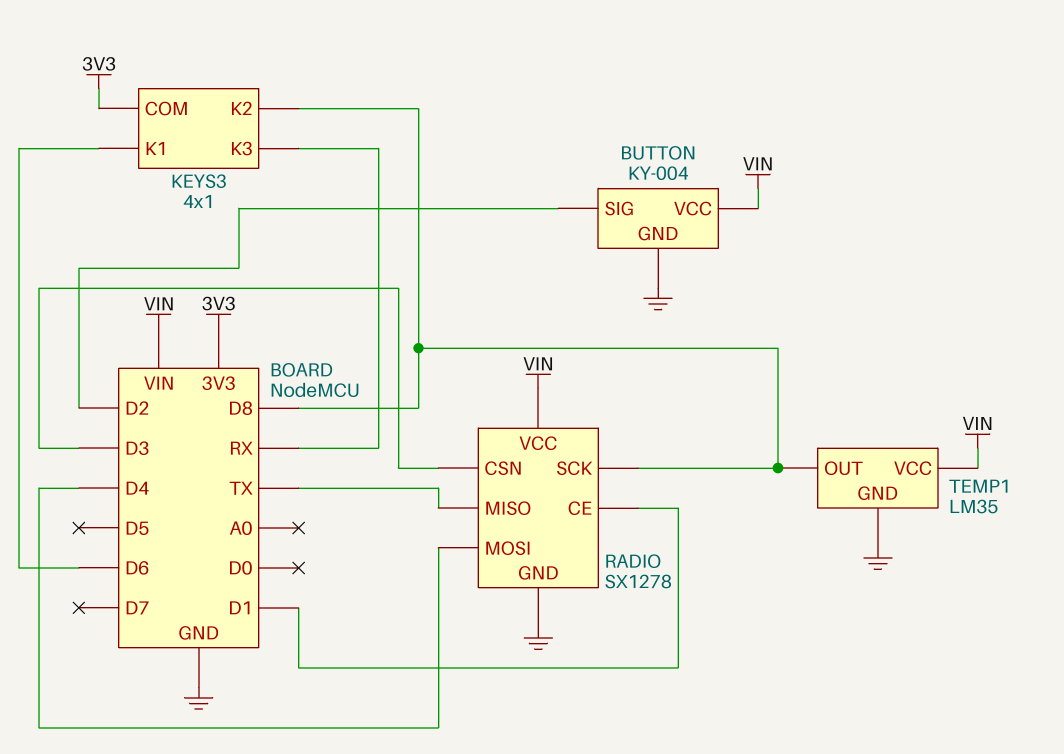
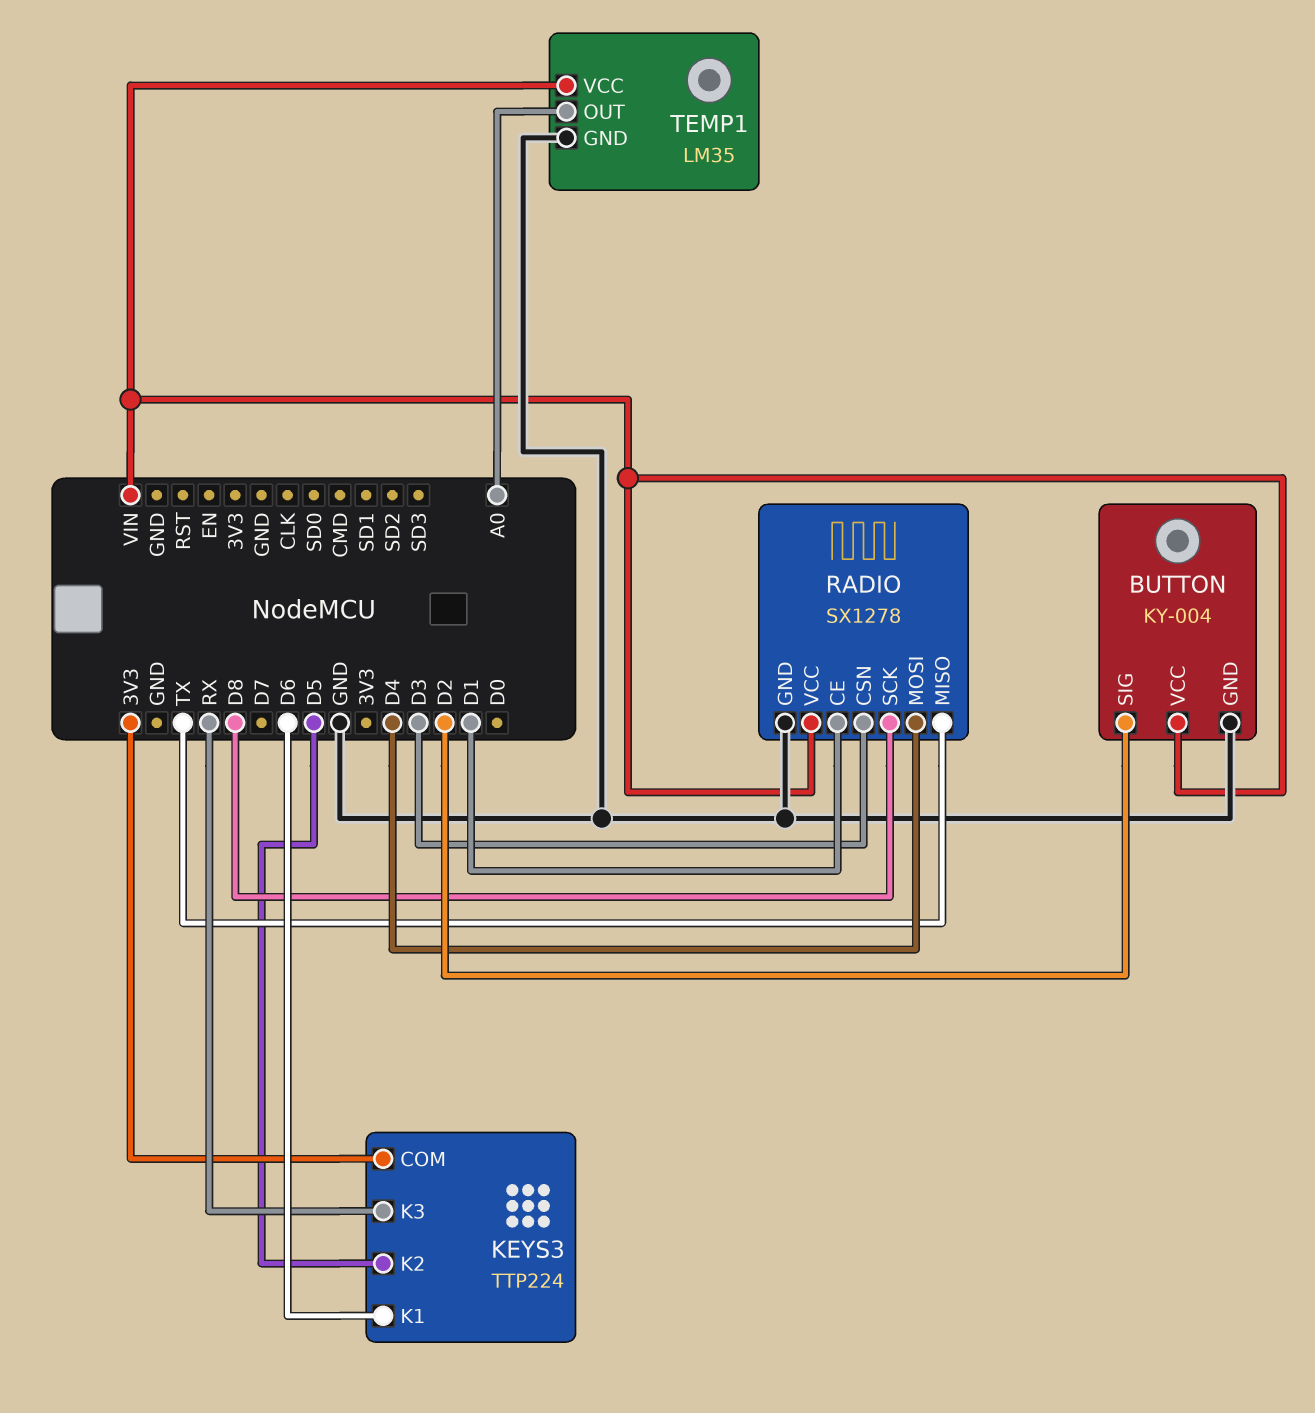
KEYS3: 4x1 -> TTP224
KEYS3 pin K2: D8 -> D5
TEMP1 pin OUT: D8 -> A0

